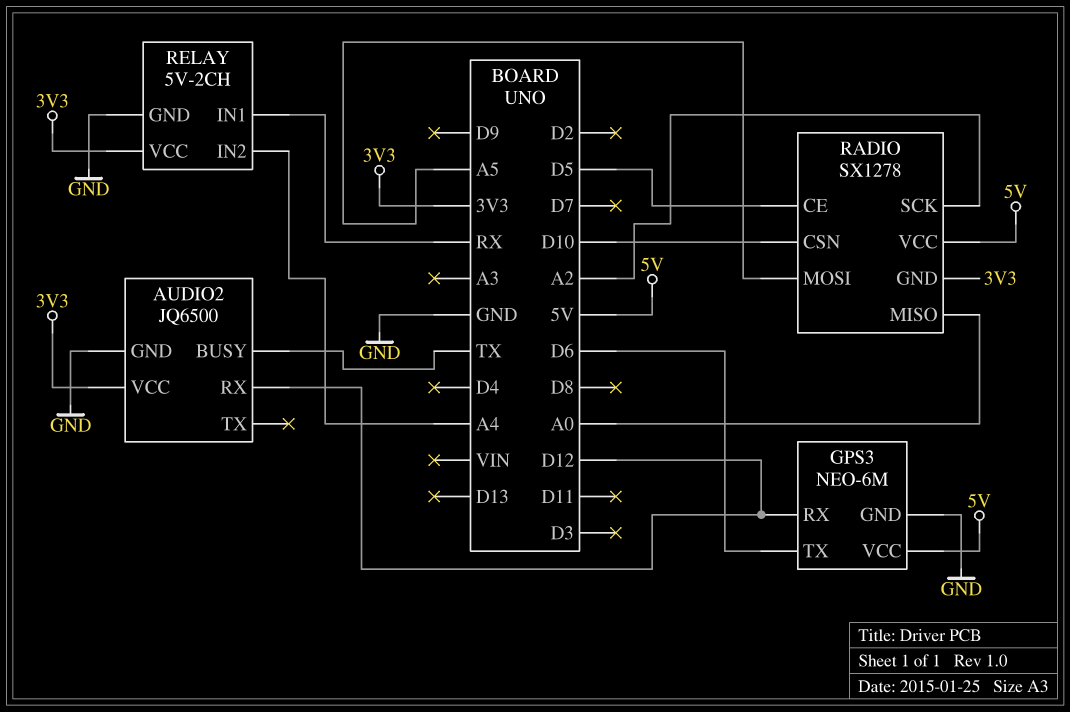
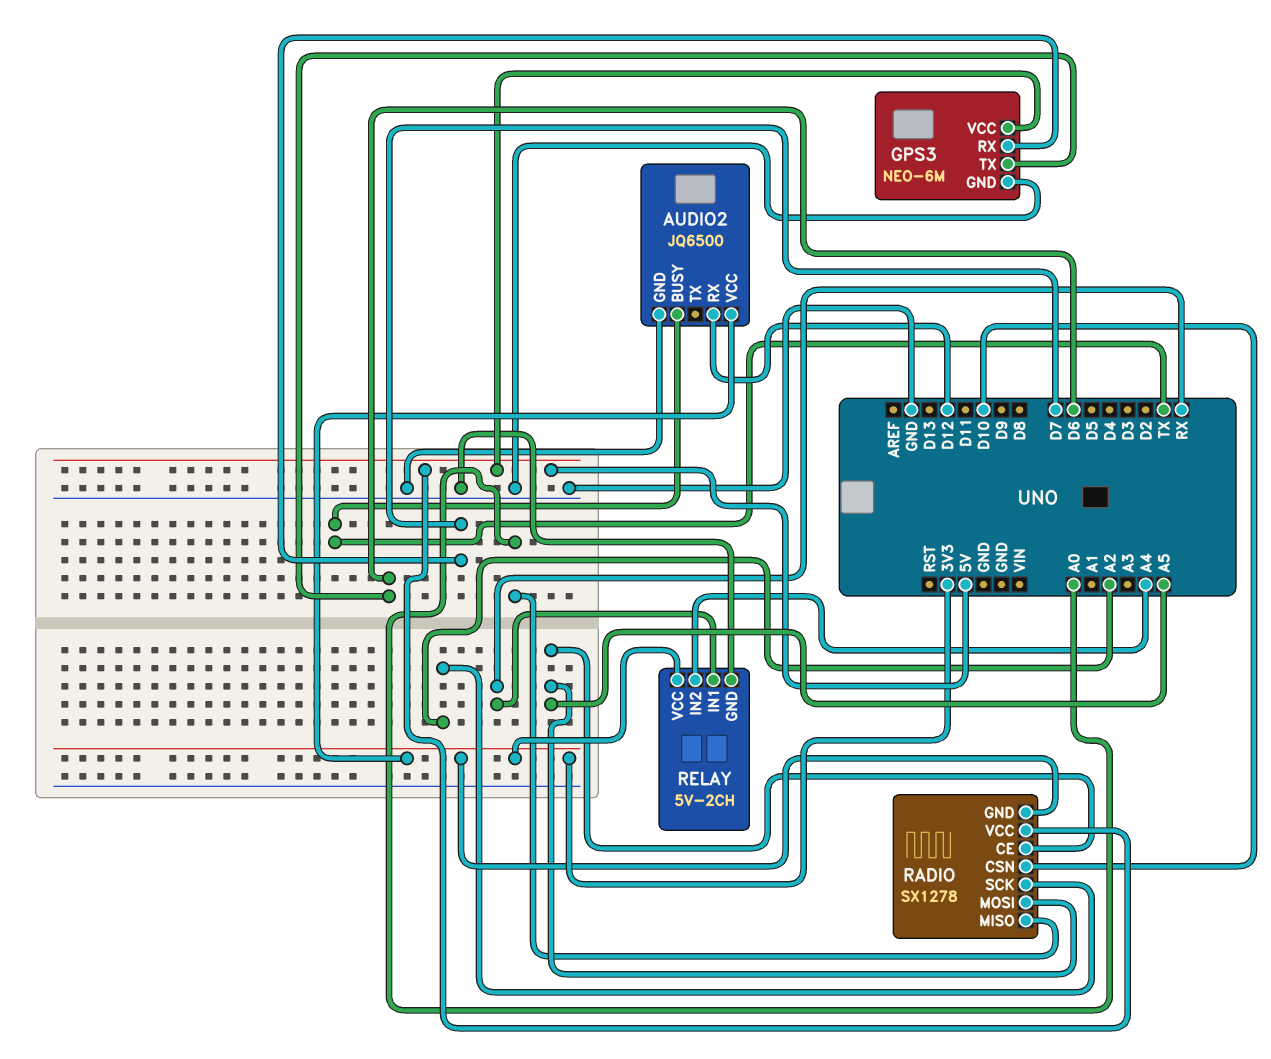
GPS3 pin RX: D12 -> D7
RADIO pin CE: D5 -> A5

